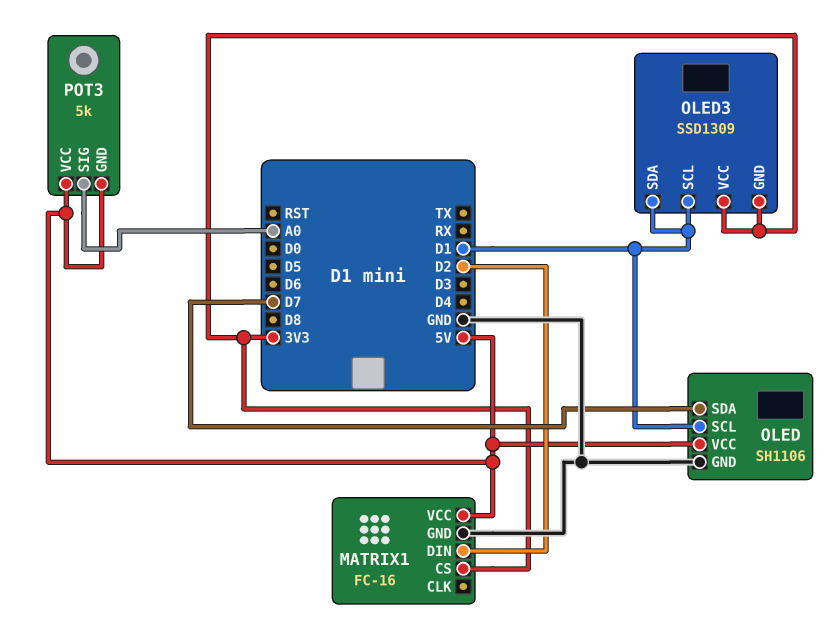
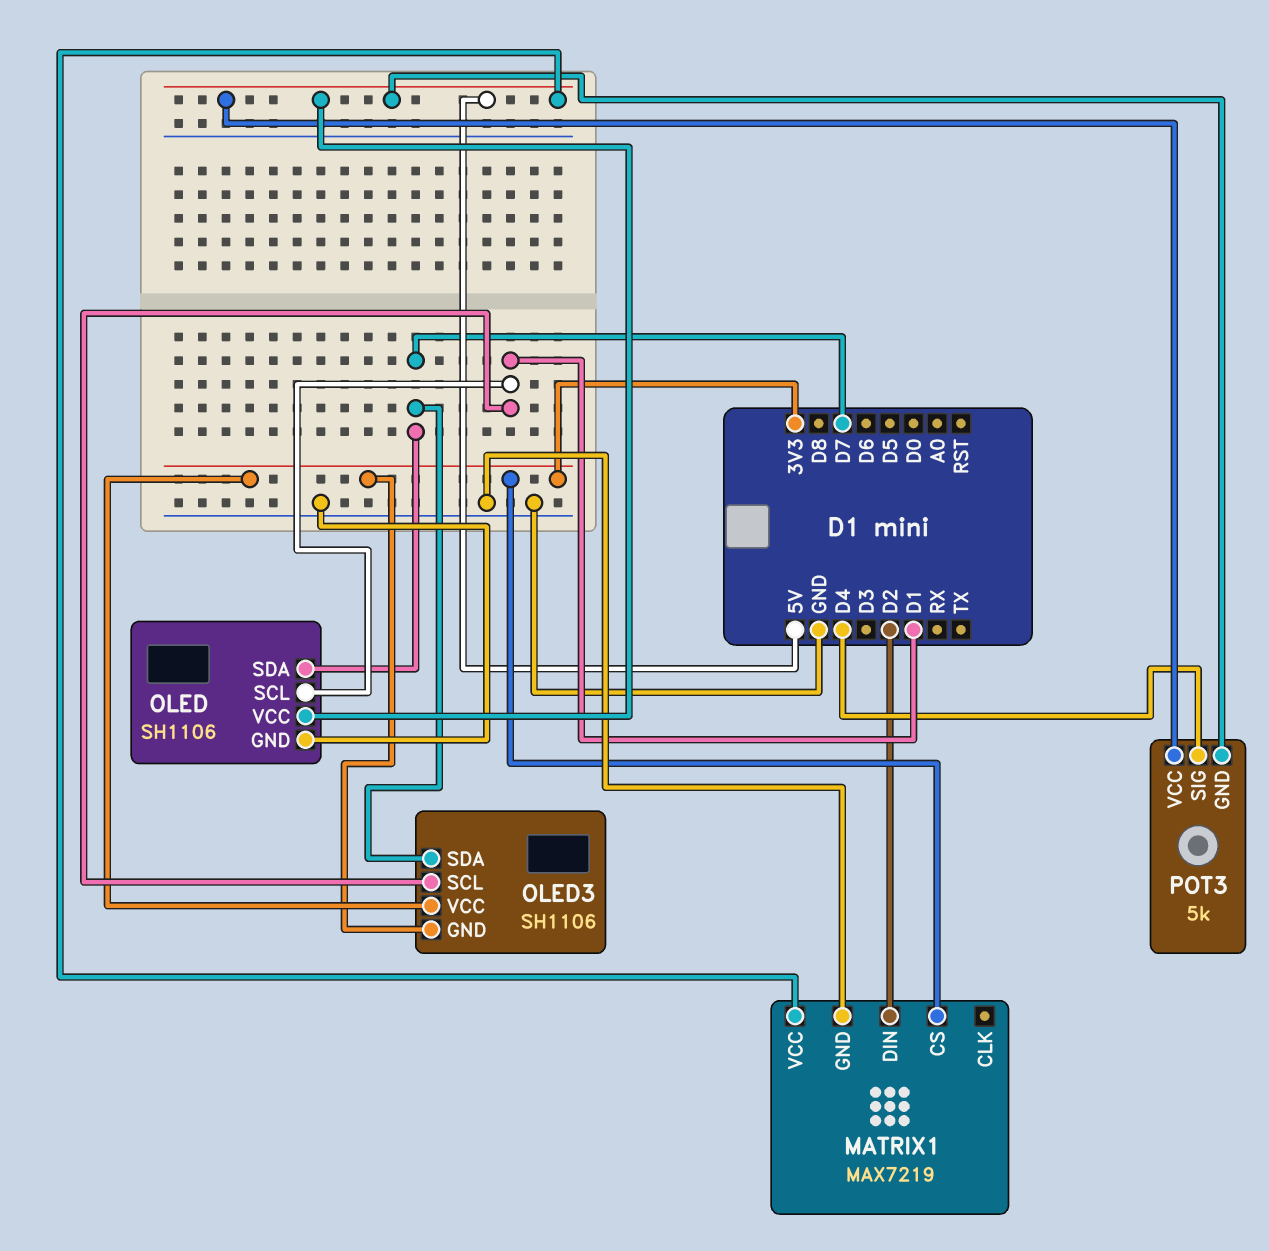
MATRIX1: FC-16 -> MAX7219
OLED3: SSD1309 -> SH1106
OLED3 pin SDA: D1 -> D7
POT3 pin SIG: A0 -> D4

